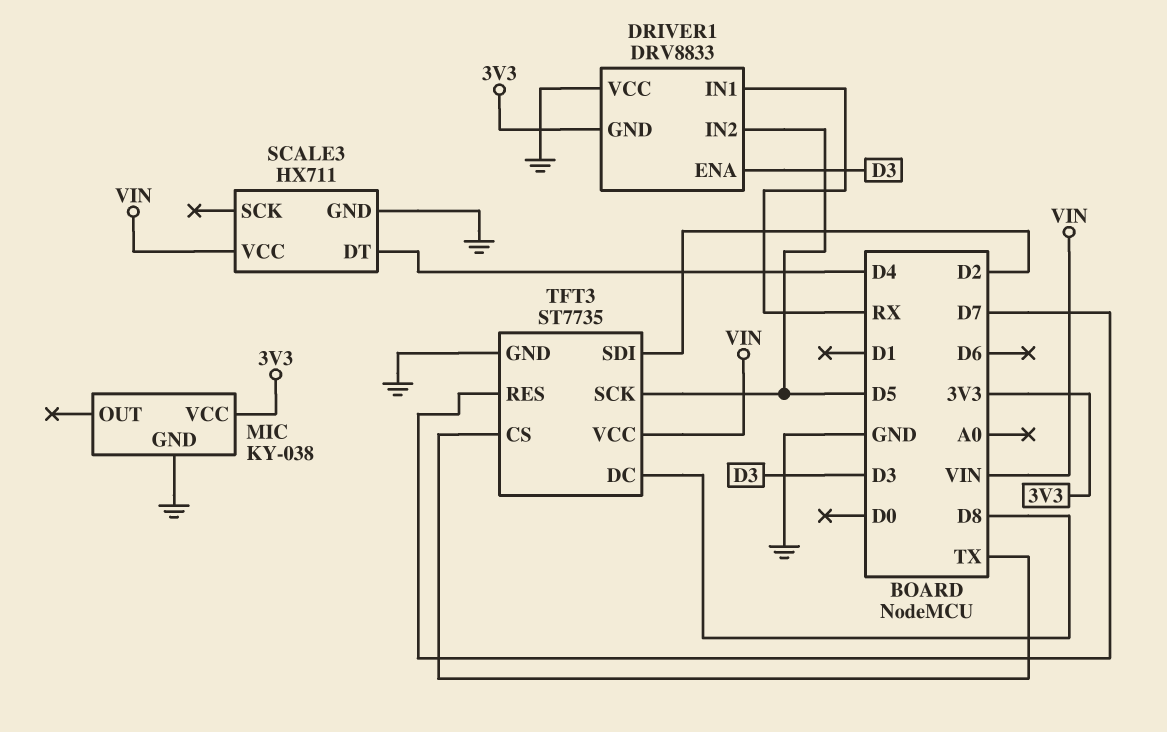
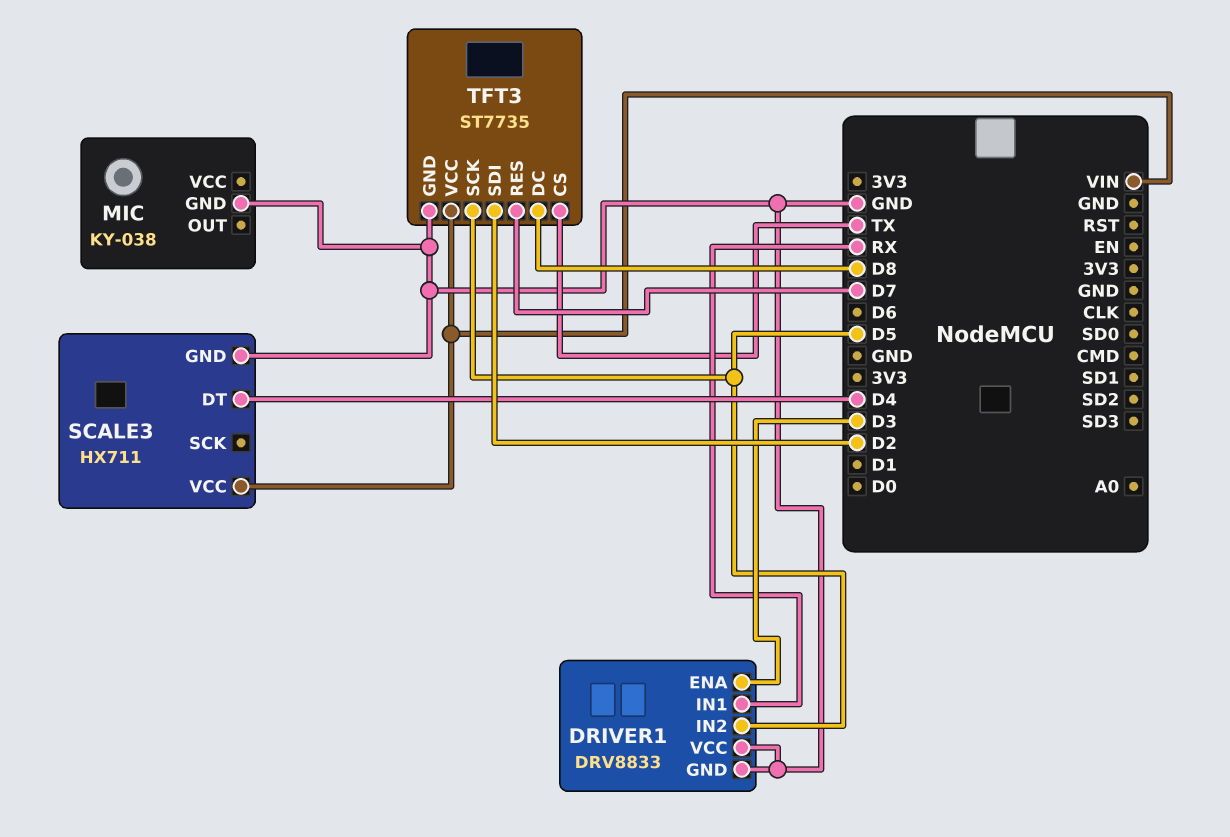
DRIVER1 pin GND: 3V3 -> GND
MIC pin VCC: 3V3 -> none

